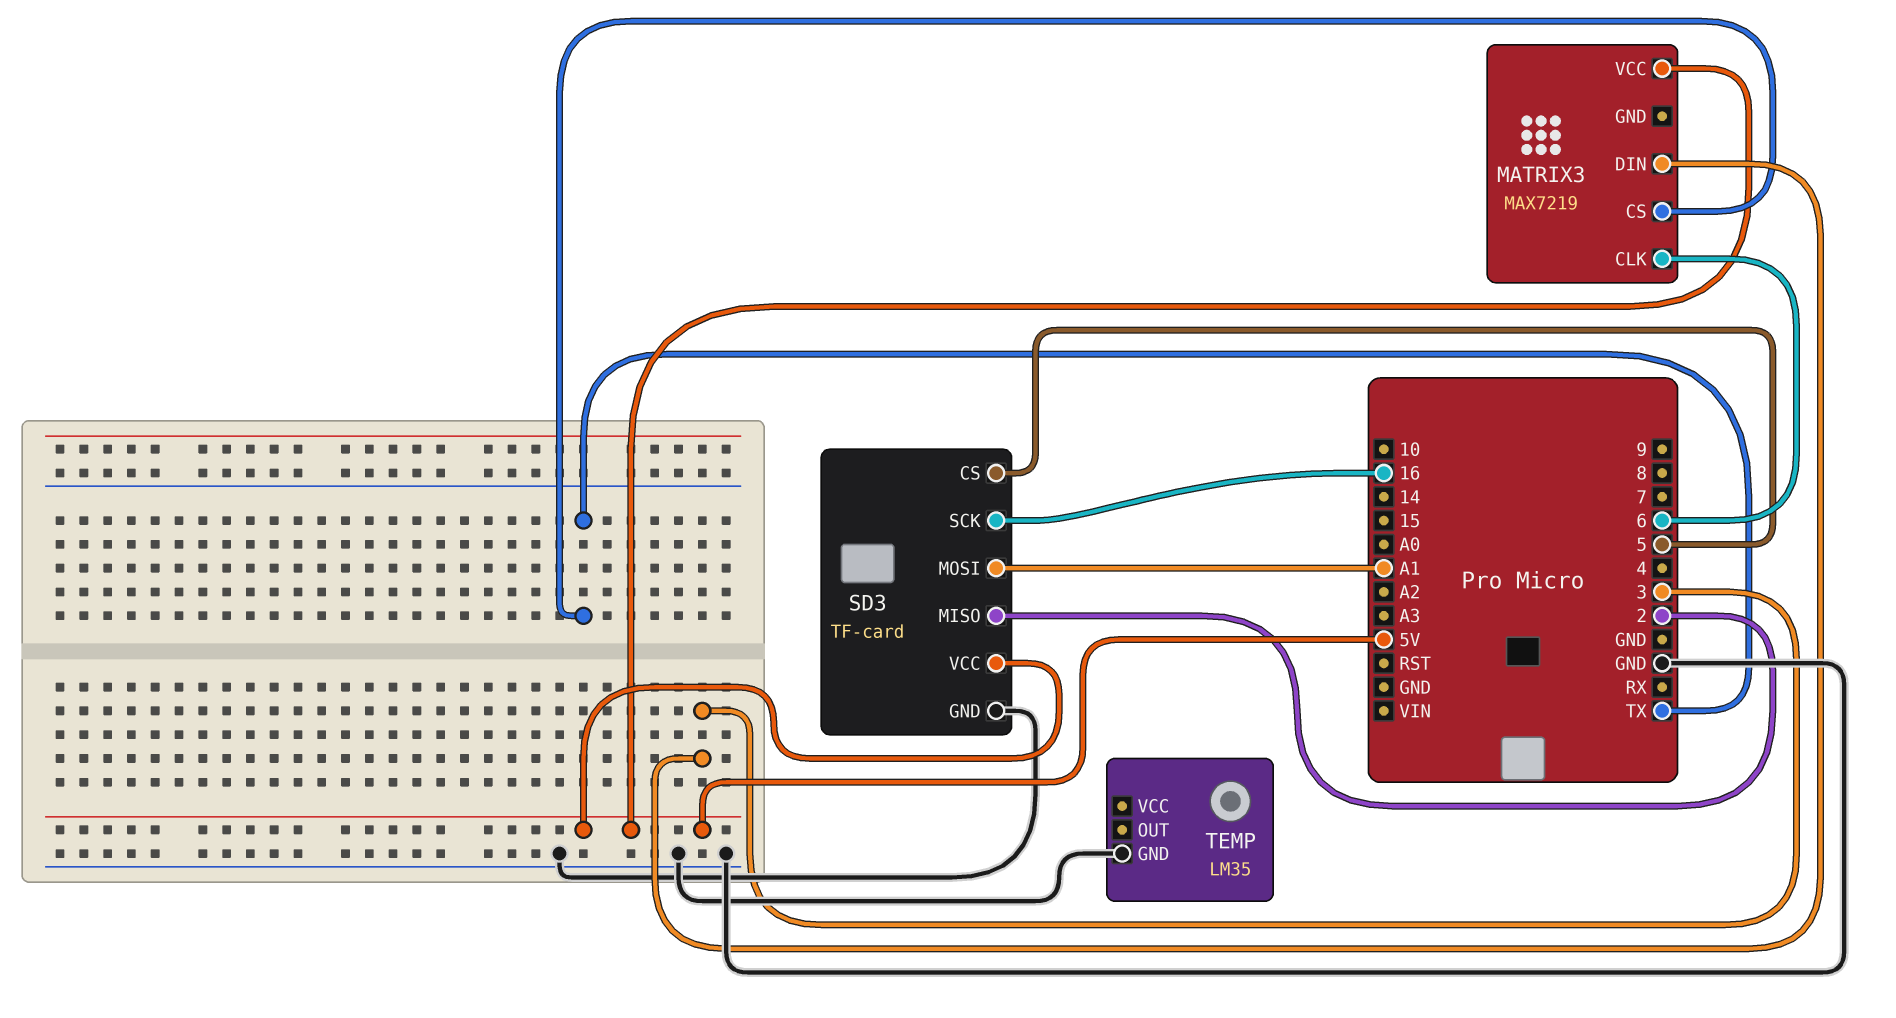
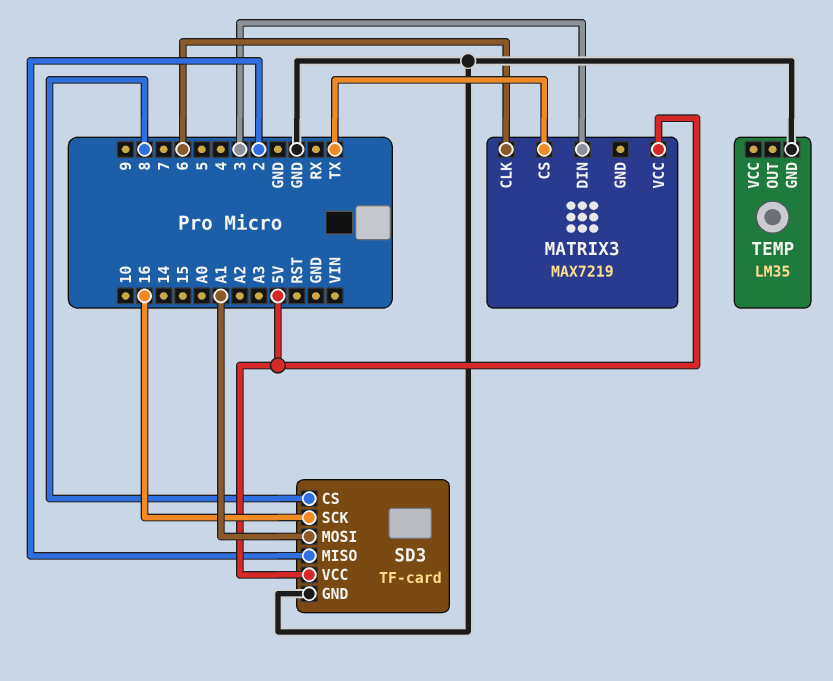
SD3 pin CS: 5 -> 8

